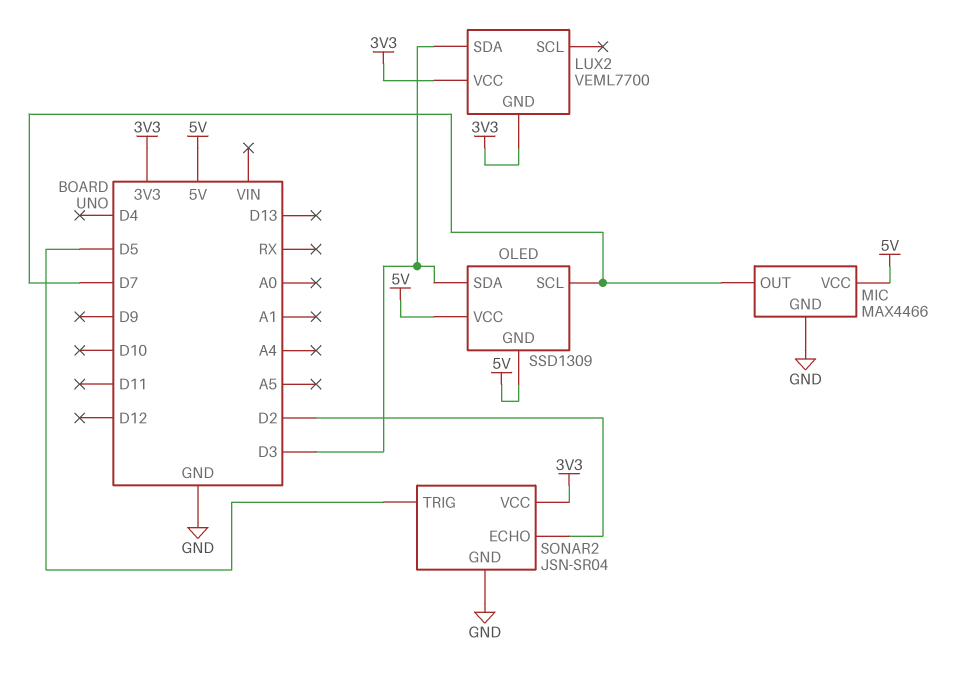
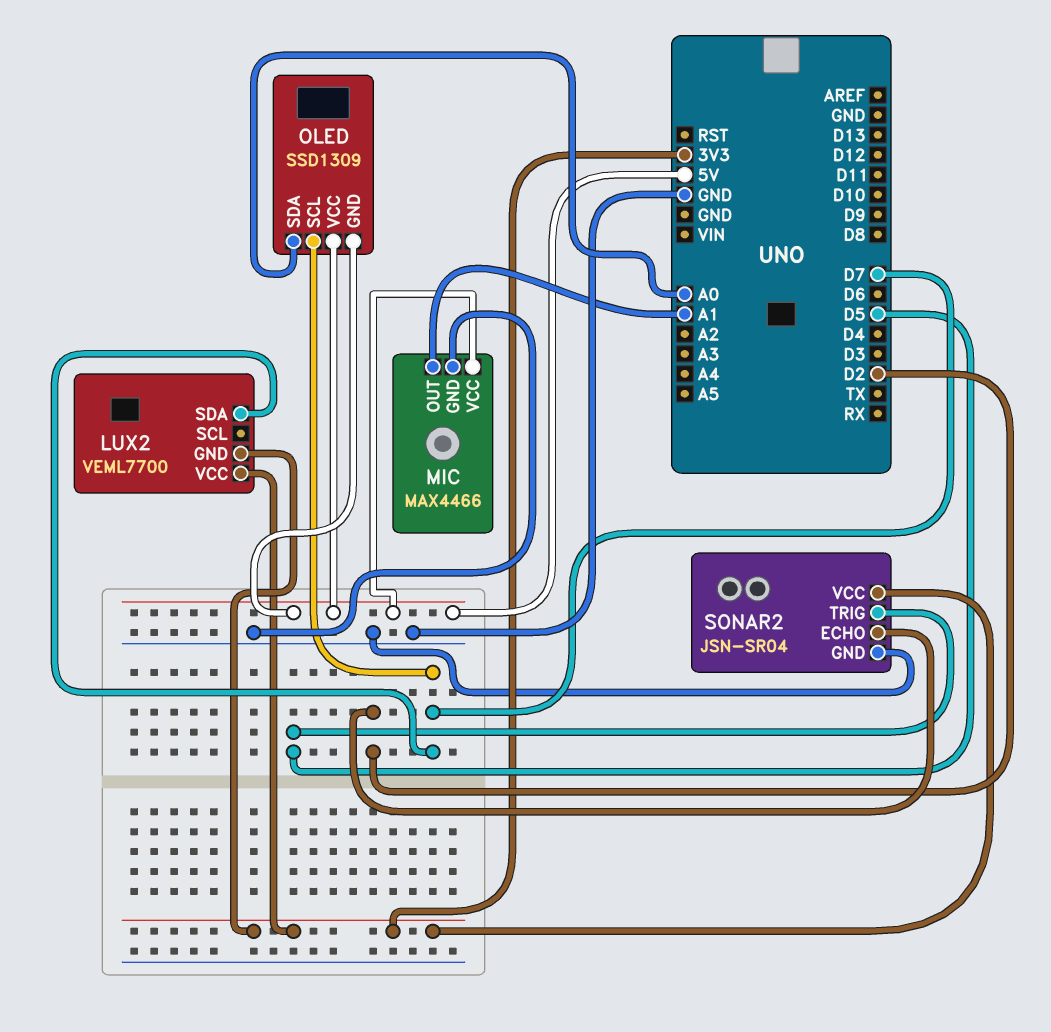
LUX2 pin SDA: D3 -> D7
MIC pin OUT: D7 -> A1
OLED pin SDA: D3 -> A0

